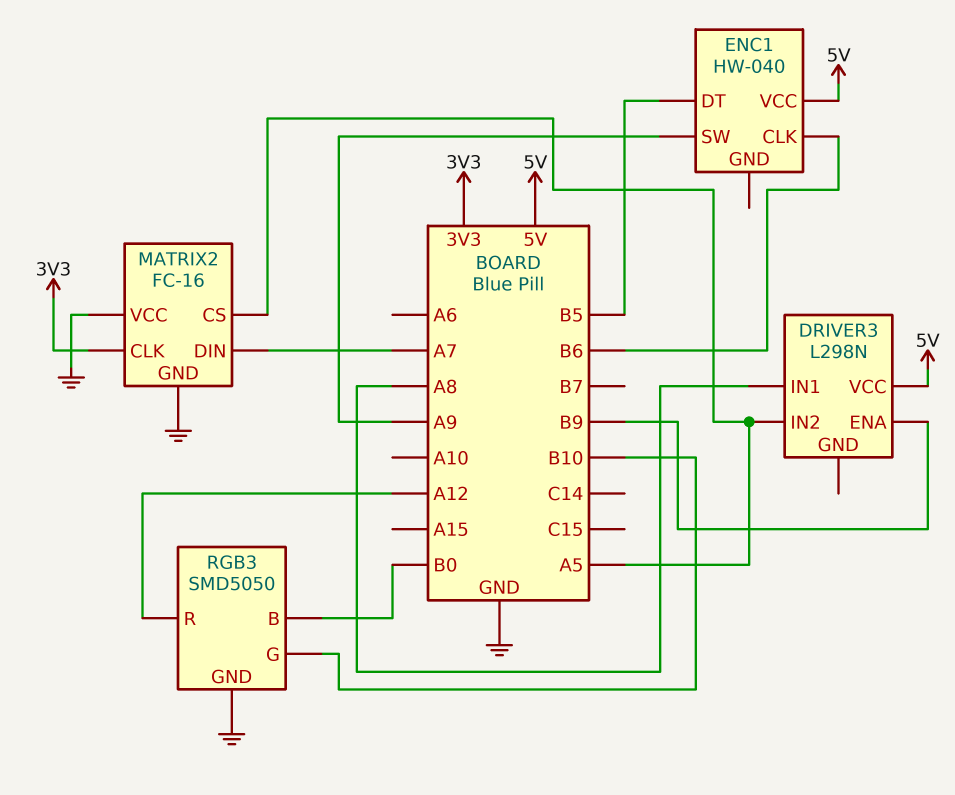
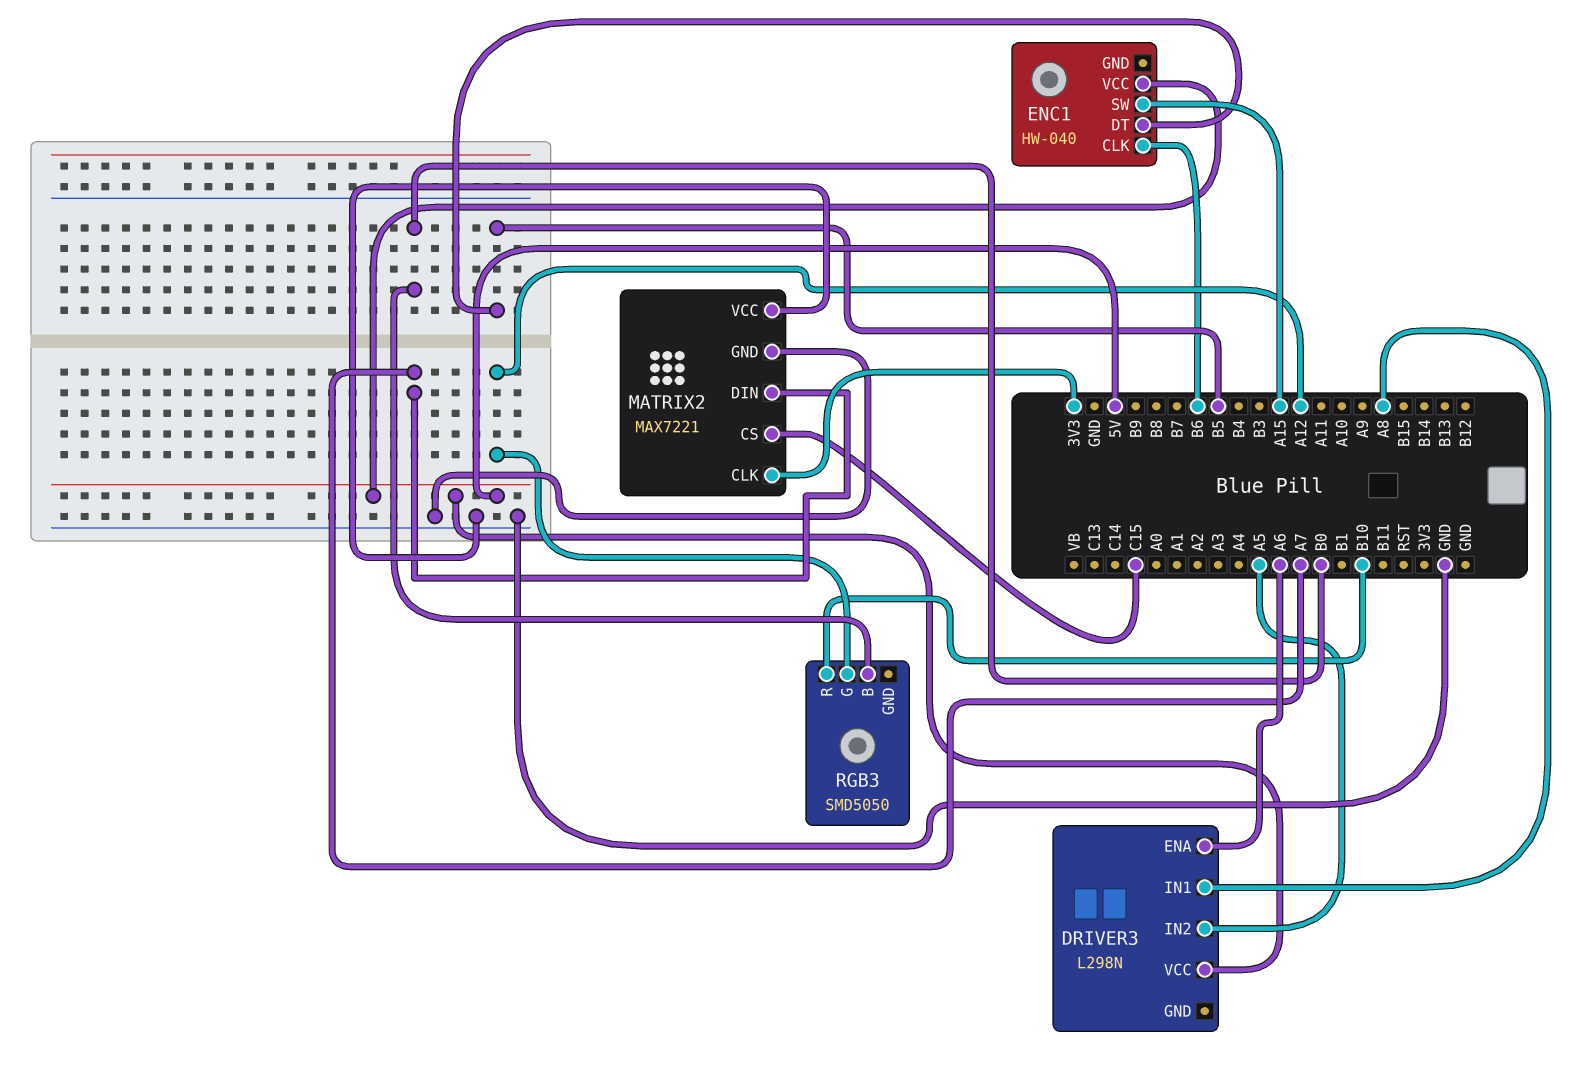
DRIVER3 pin ENA: B9 -> A6
ENC1 pin SW: A9 -> A15
MATRIX2: FC-16 -> MAX7221
MATRIX2 pin CS: A5 -> C15
RGB3 pin G: B10 -> A12
RGB3 pin GND: GND -> none
RGB3 pin R: A12 -> B10

